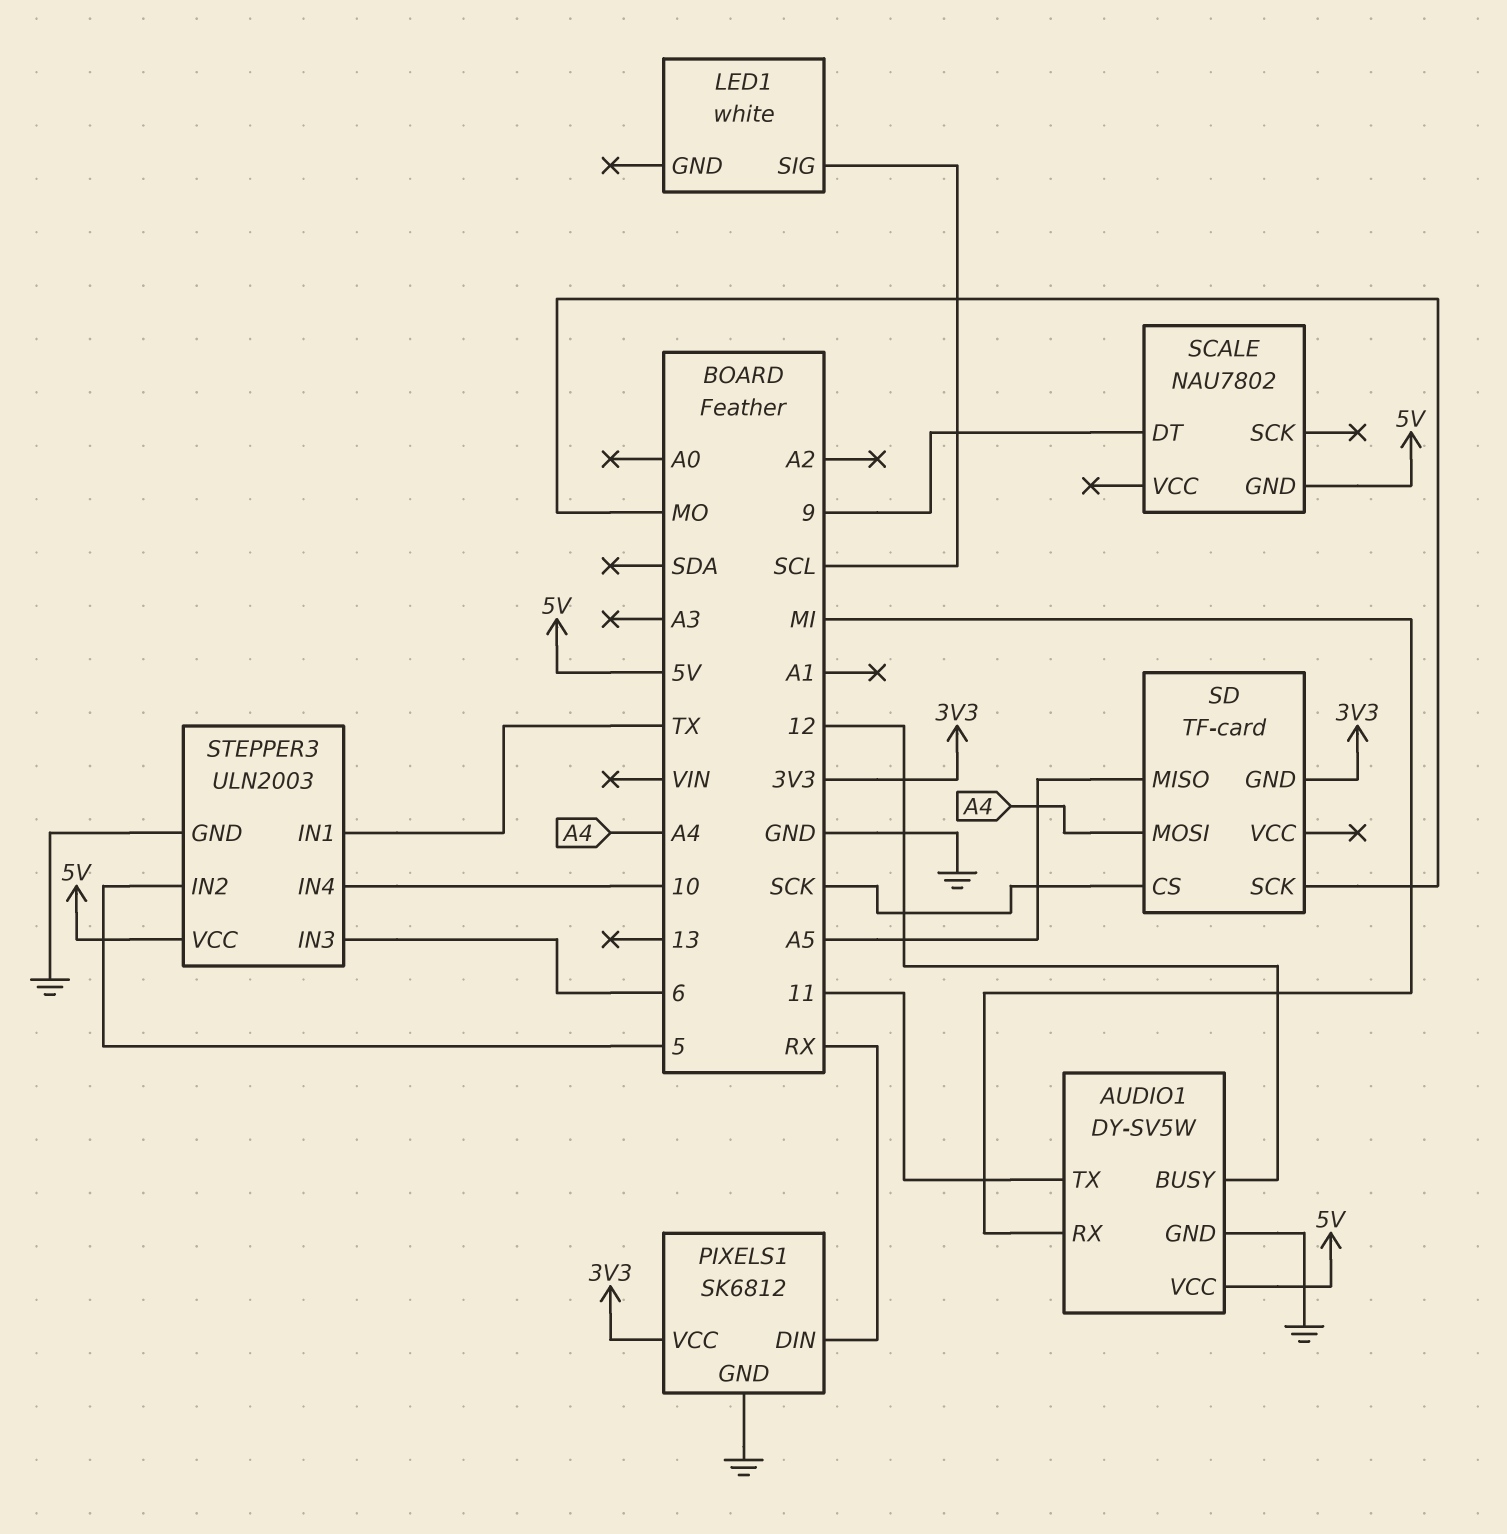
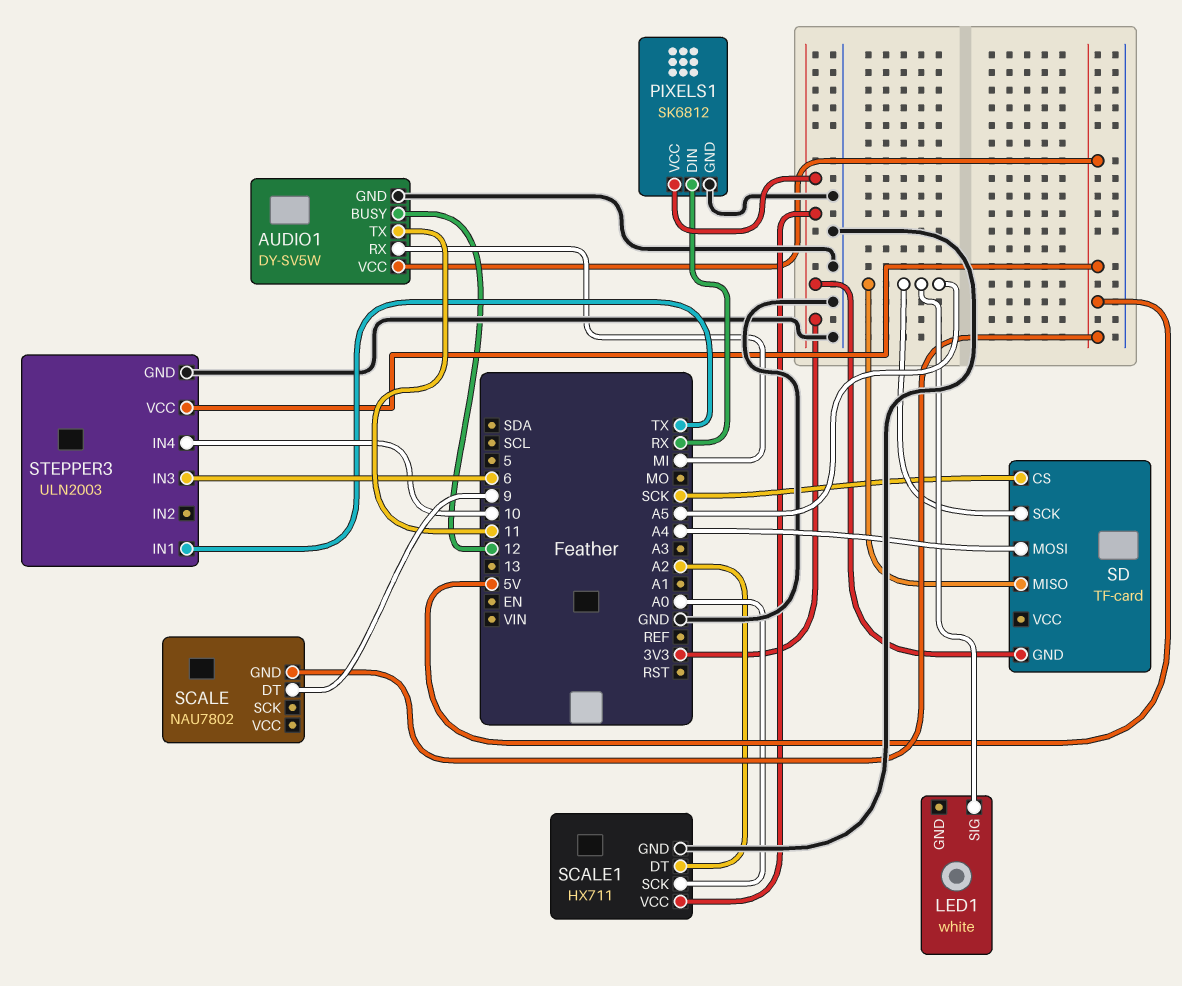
LED1 pin SIG: SCL -> A5
SCALE1: none -> HX711
SCALE1 pin DT: none -> A2
SCALE1 pin GND: none -> GND
SCALE1 pin SCK: none -> A0
SCALE1 pin VCC: none -> 3V3
SD pin SCK: MO -> A5
STEPPER3 pin IN2: 5 -> none

